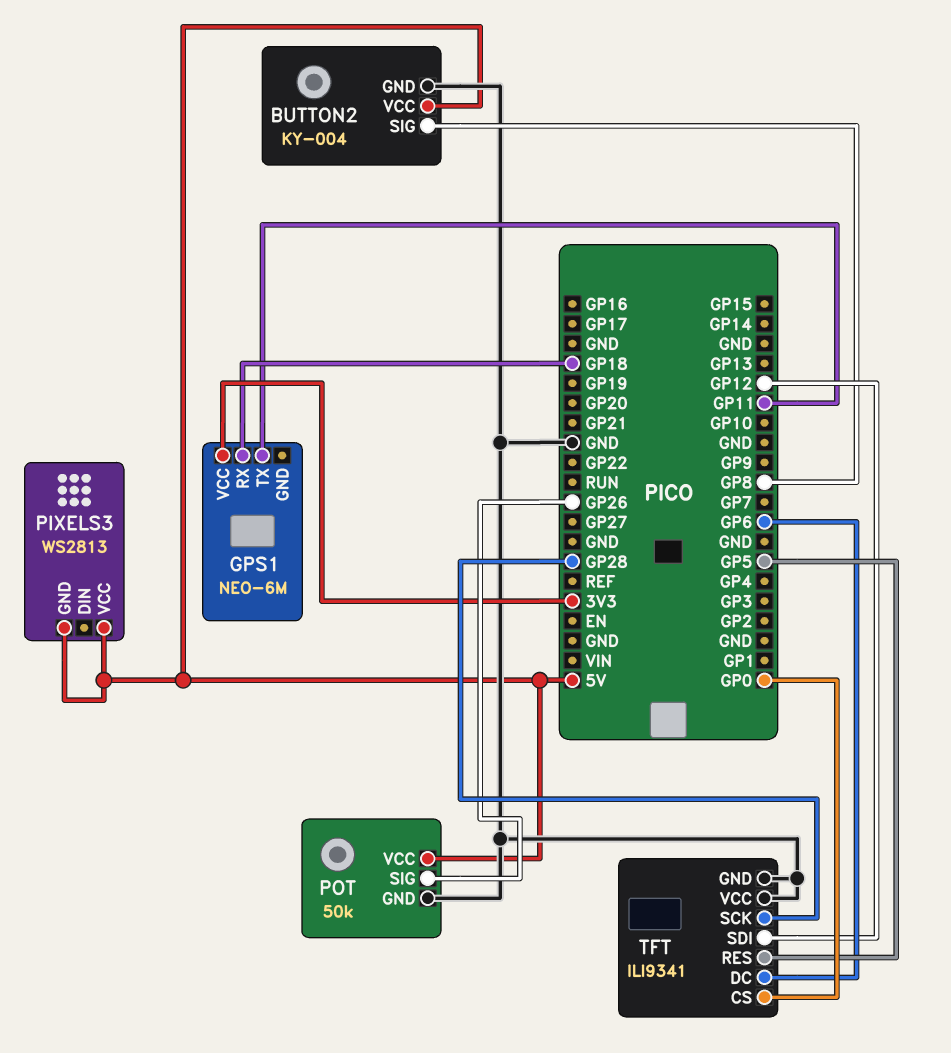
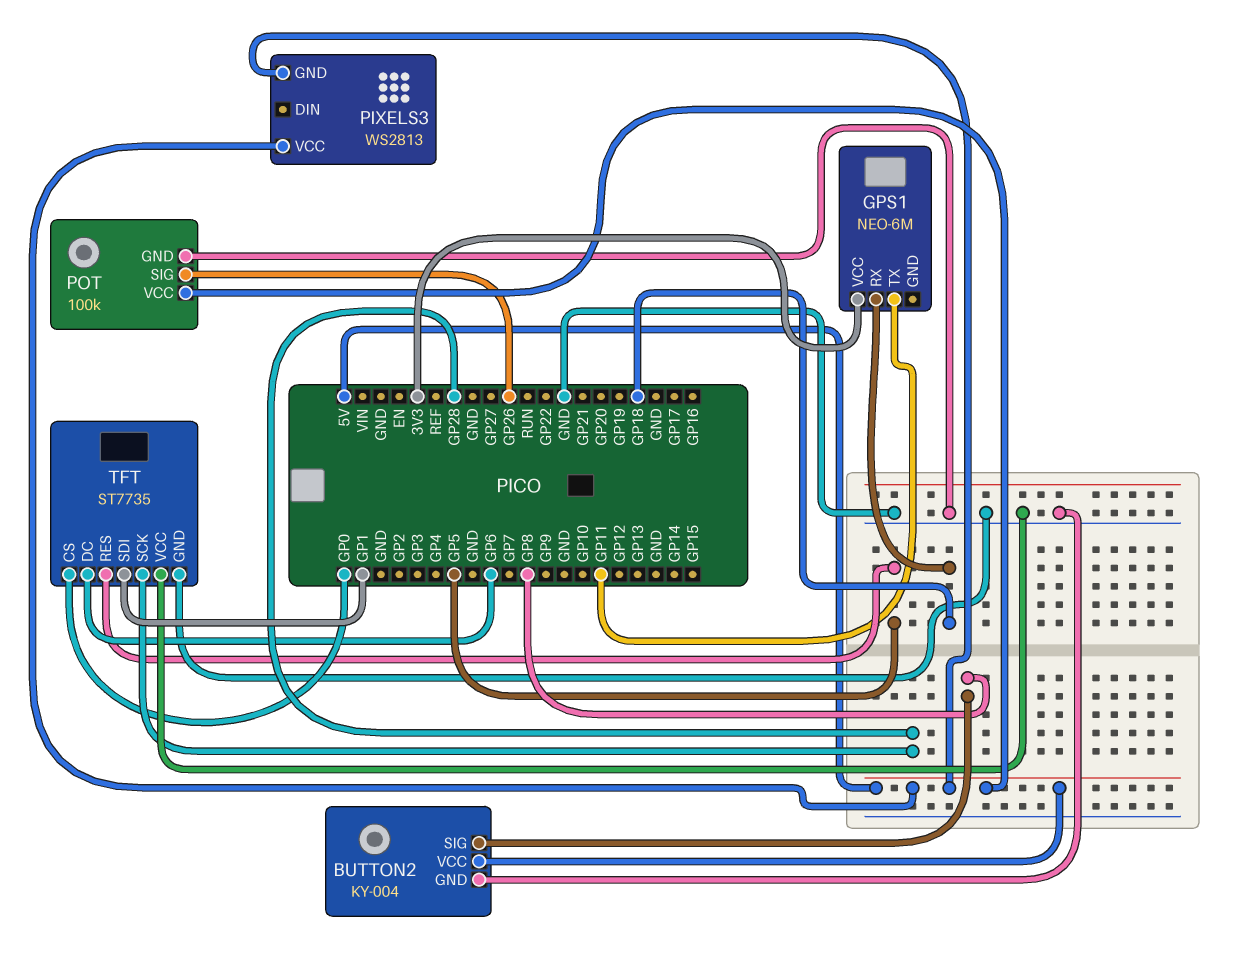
POT: 50k -> 100k
TFT: ILI9341 -> ST7735
TFT pin SDI: GP12 -> GP1

